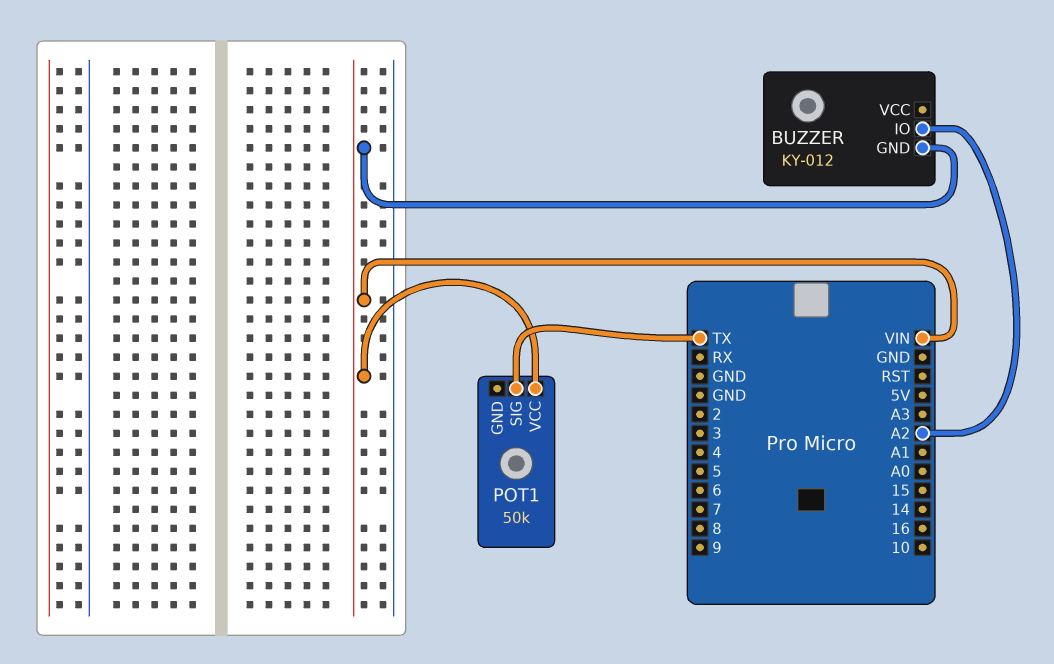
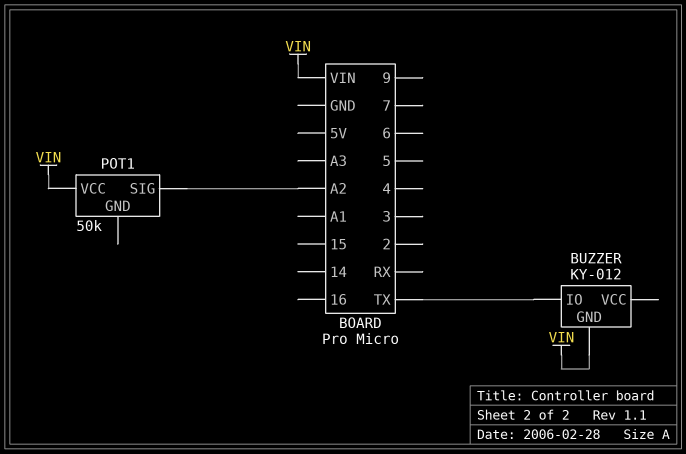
BUZZER pin IO: A2 -> TX
POT1 pin SIG: TX -> A2

